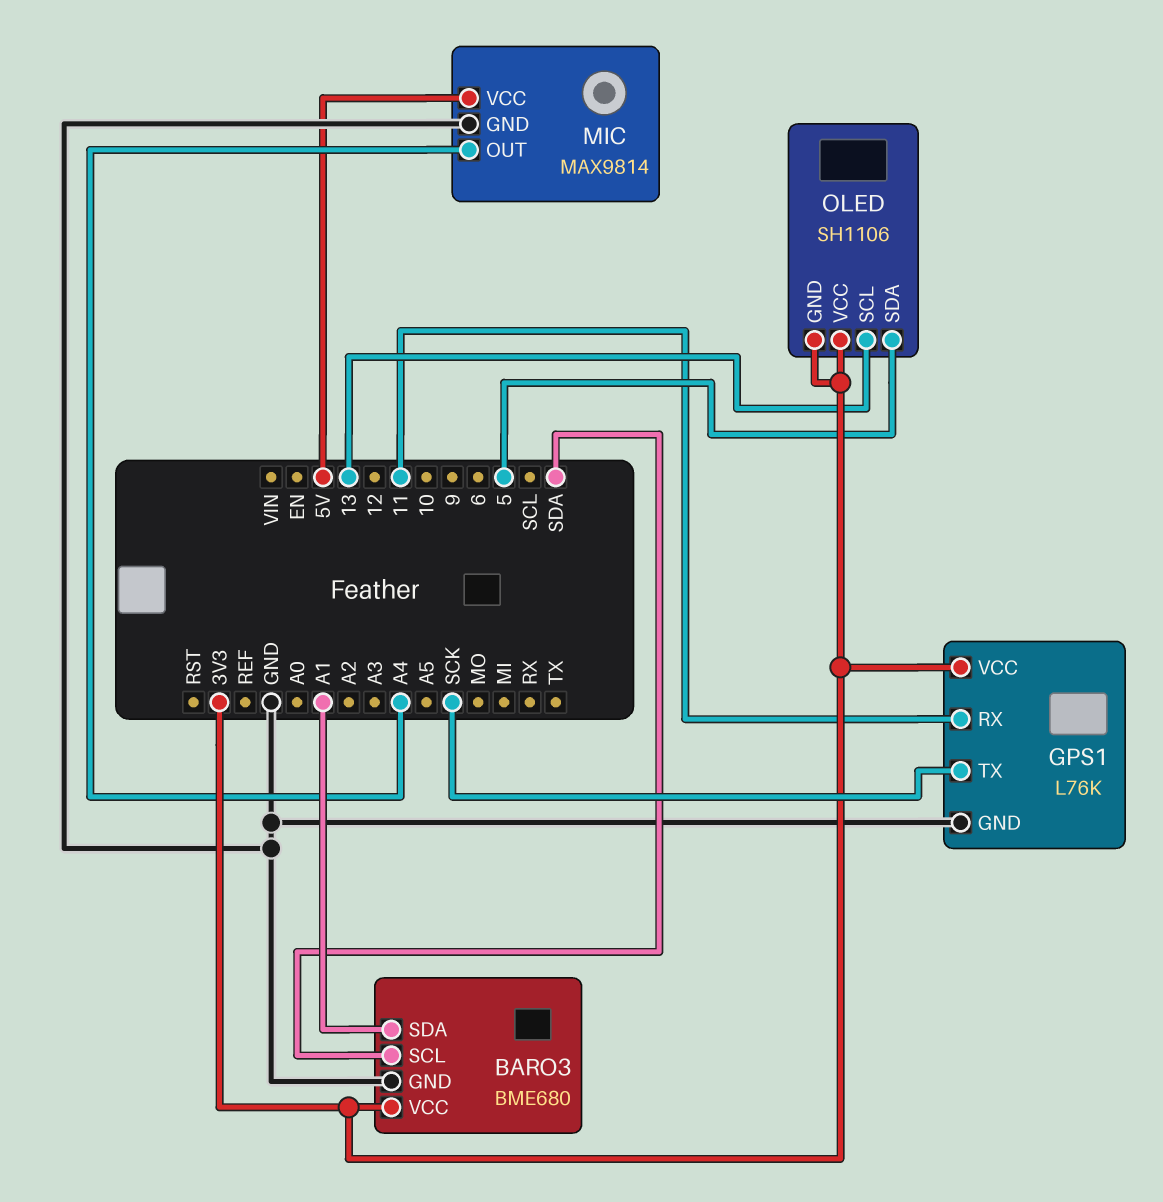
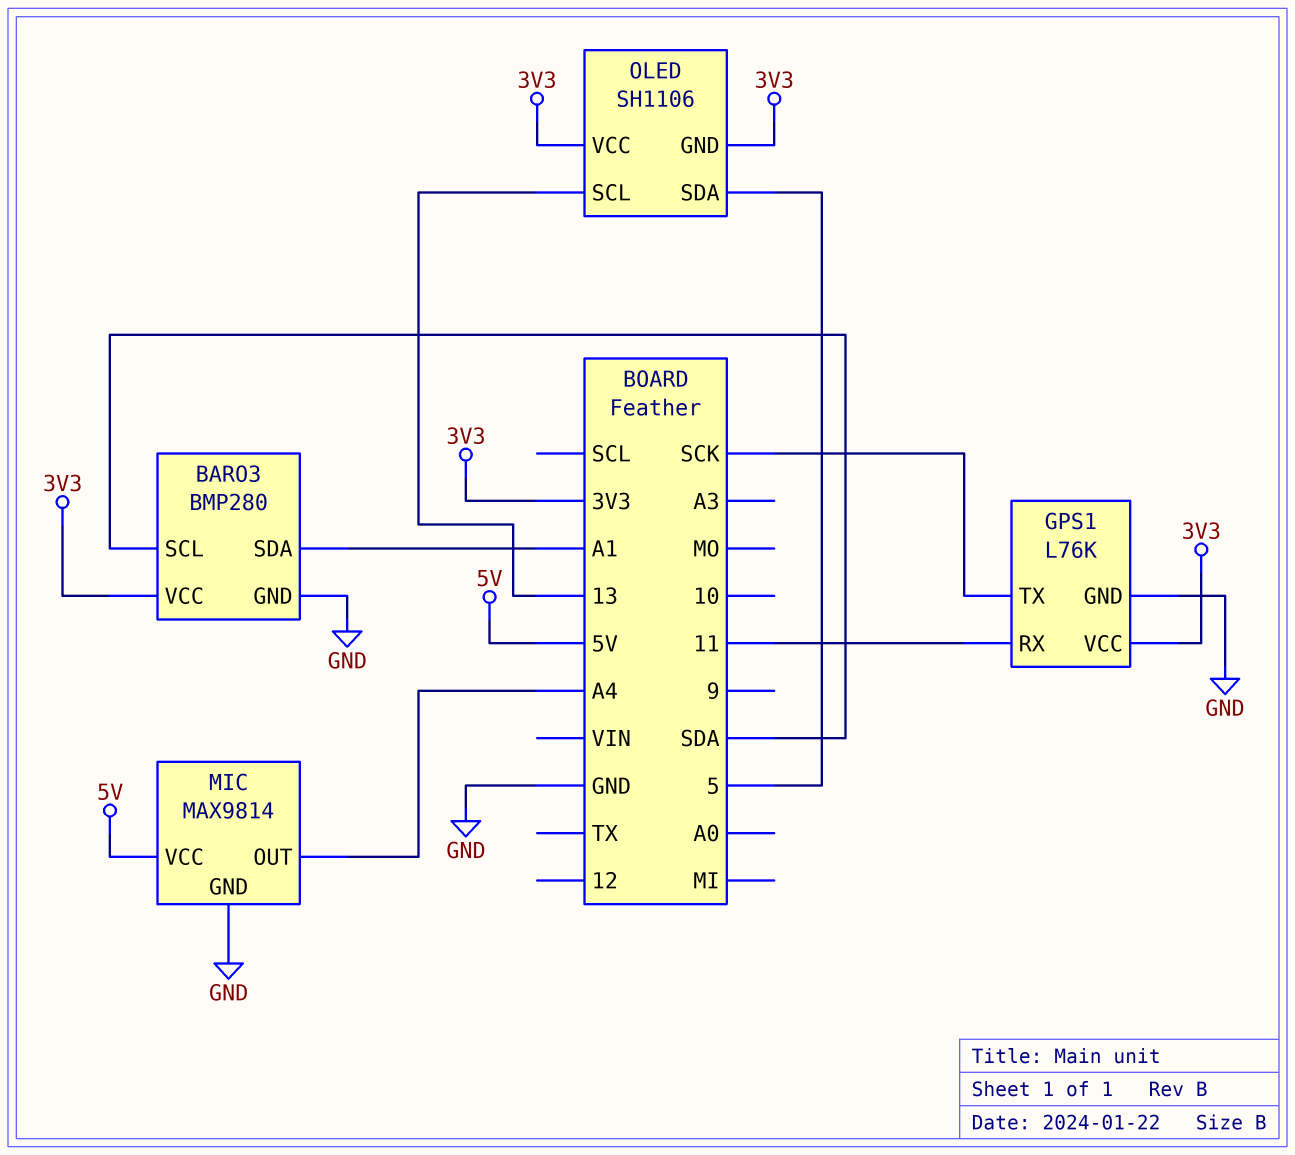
BARO3: BME680 -> BMP280

